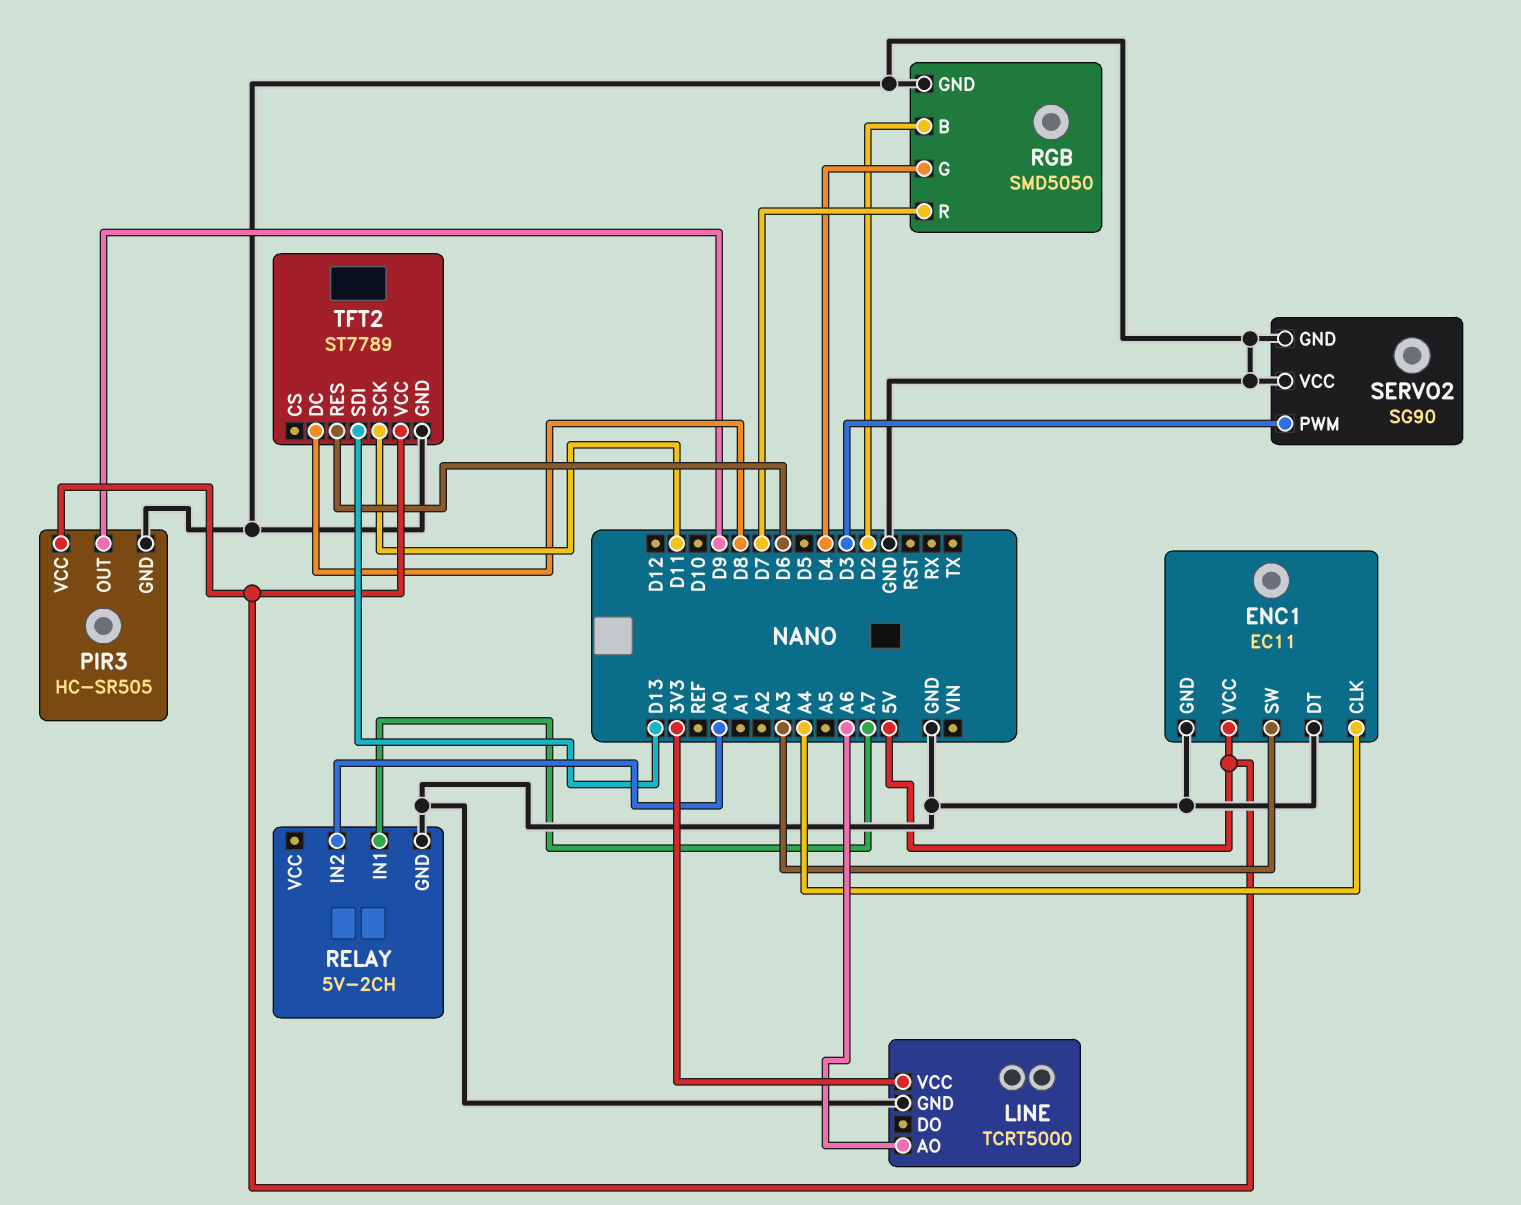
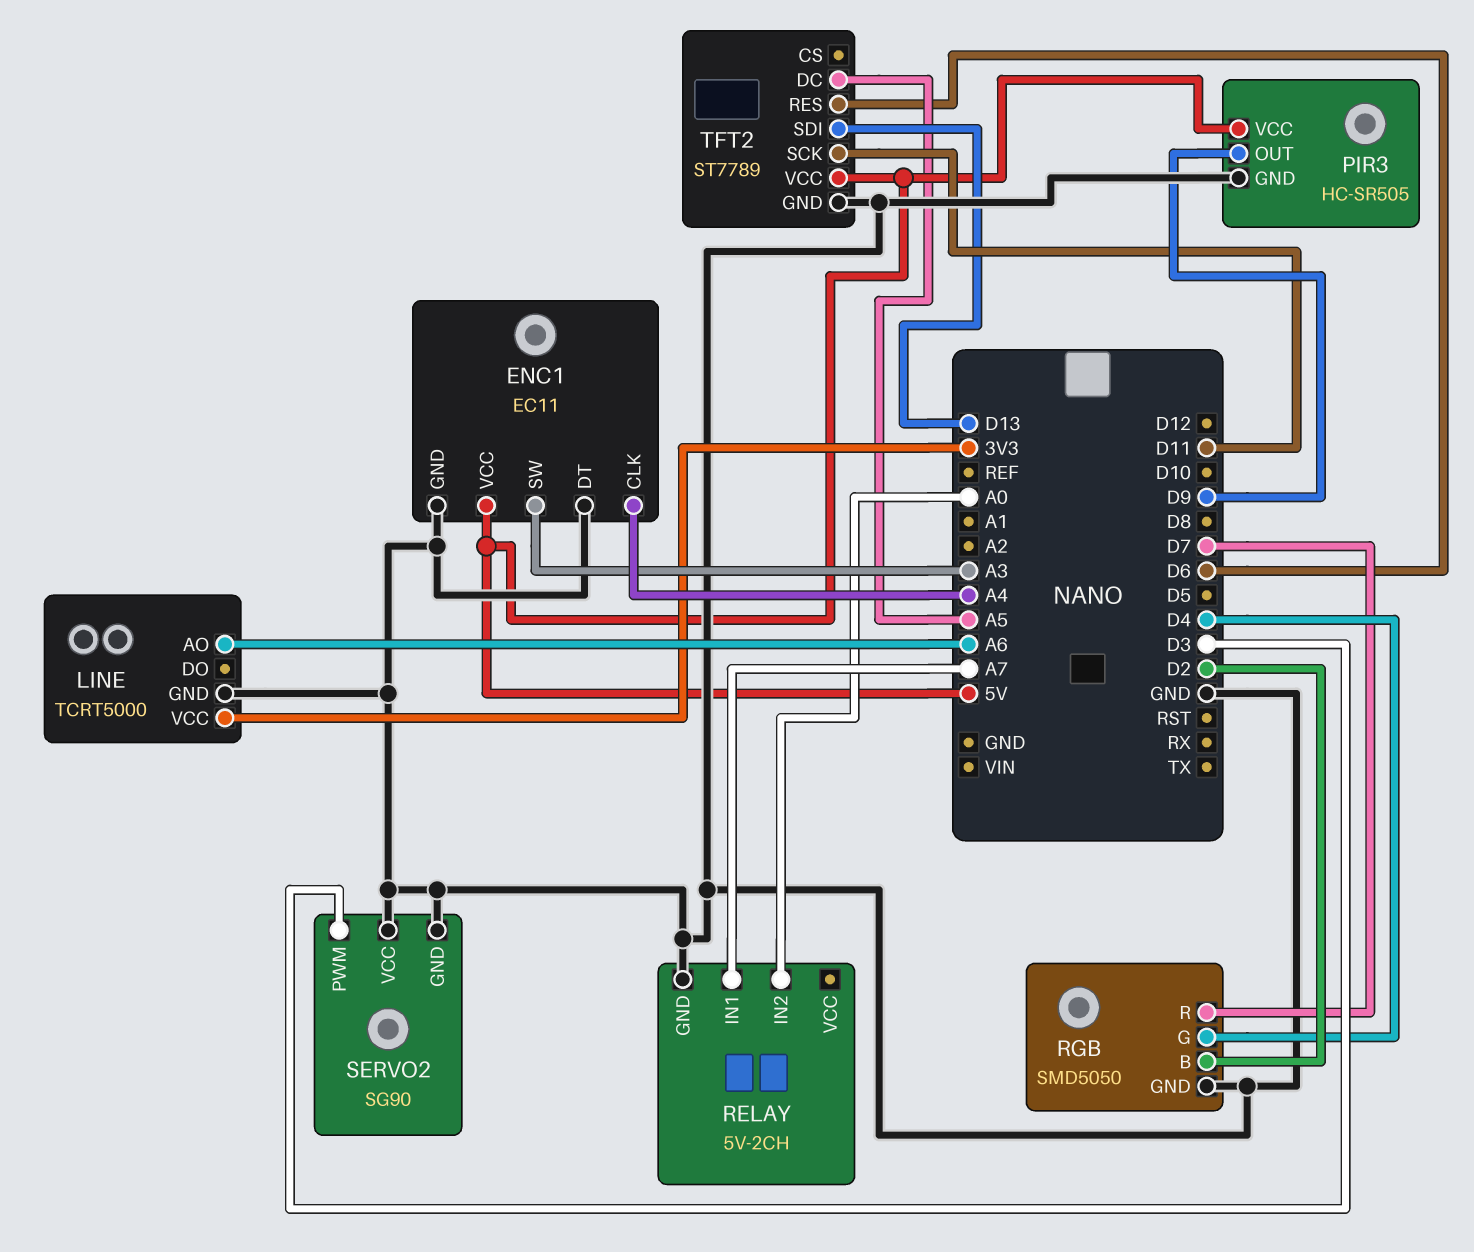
TFT2 pin DC: D8 -> A5

